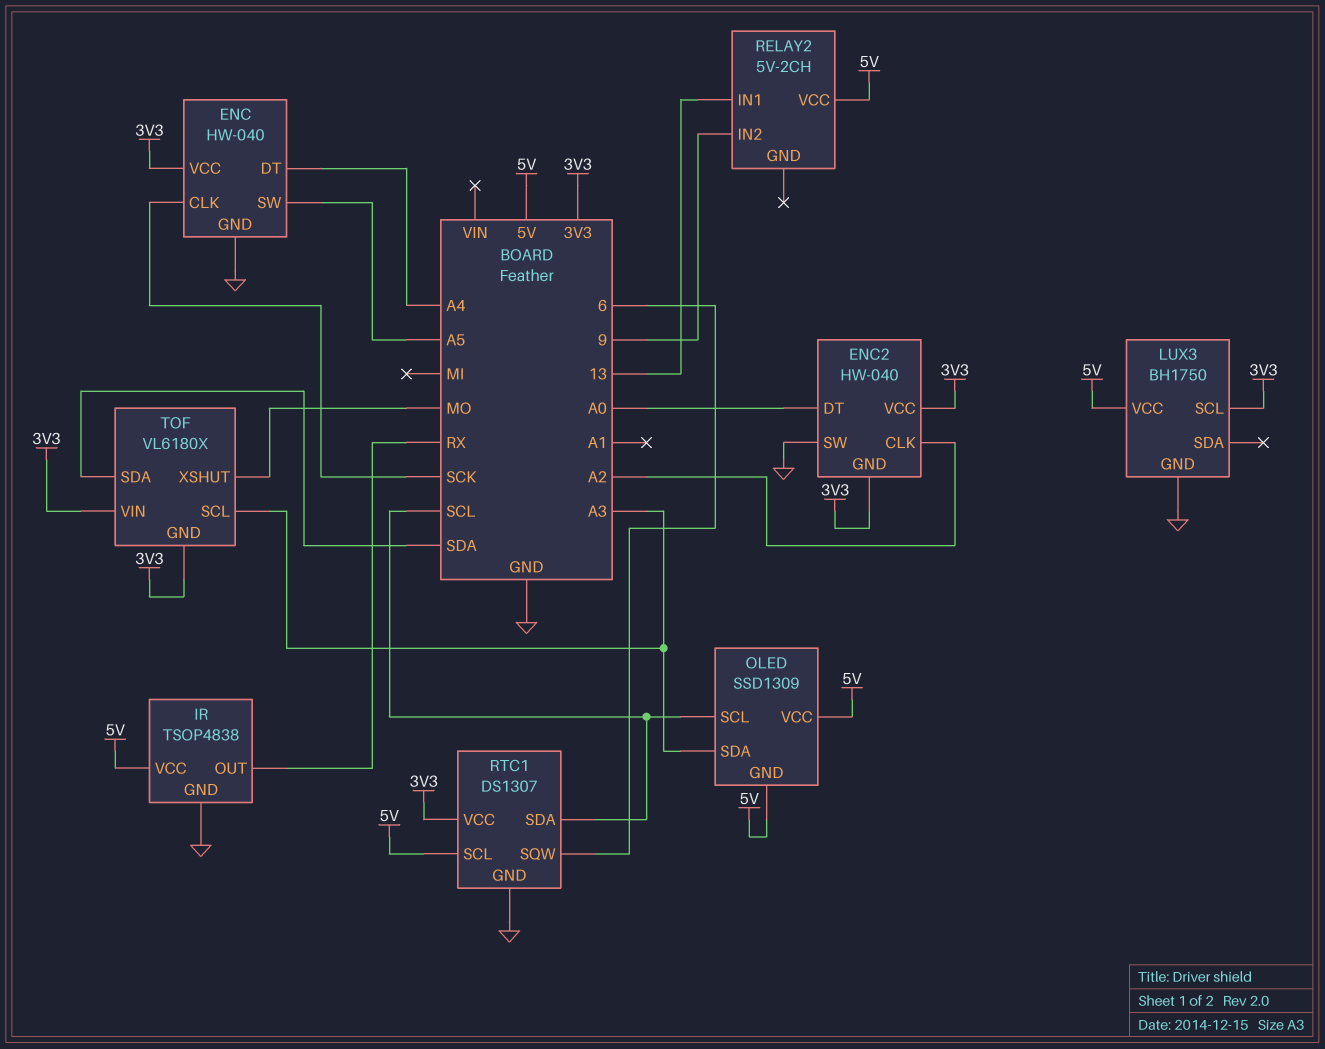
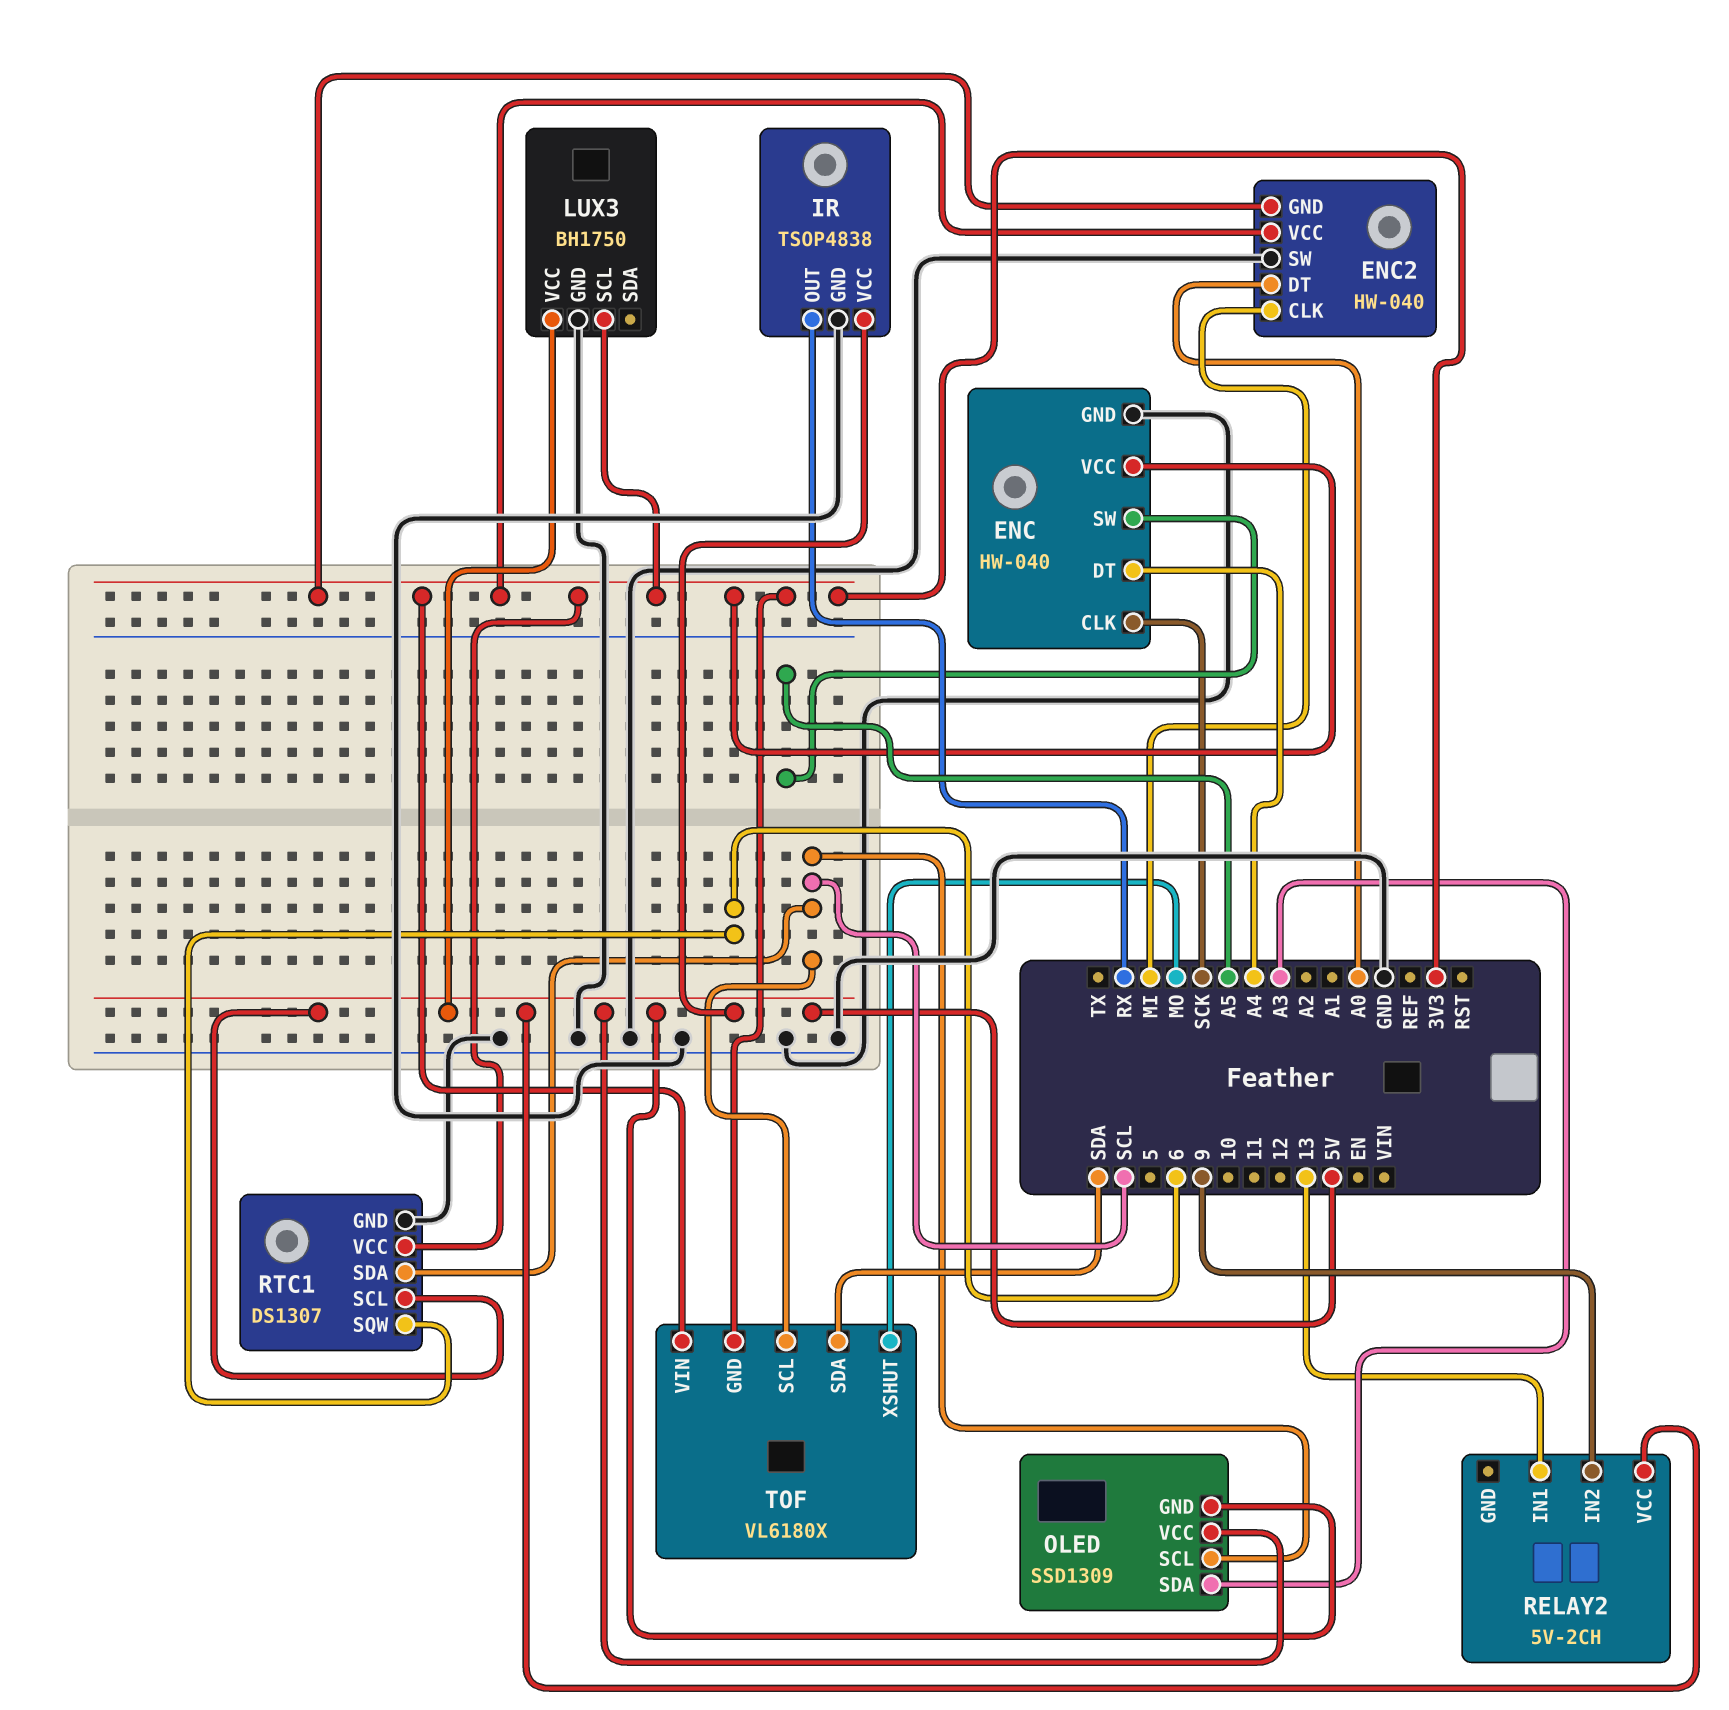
ENC2 pin CLK: A2 -> MI
TOF pin SCL: A3 -> SCL

